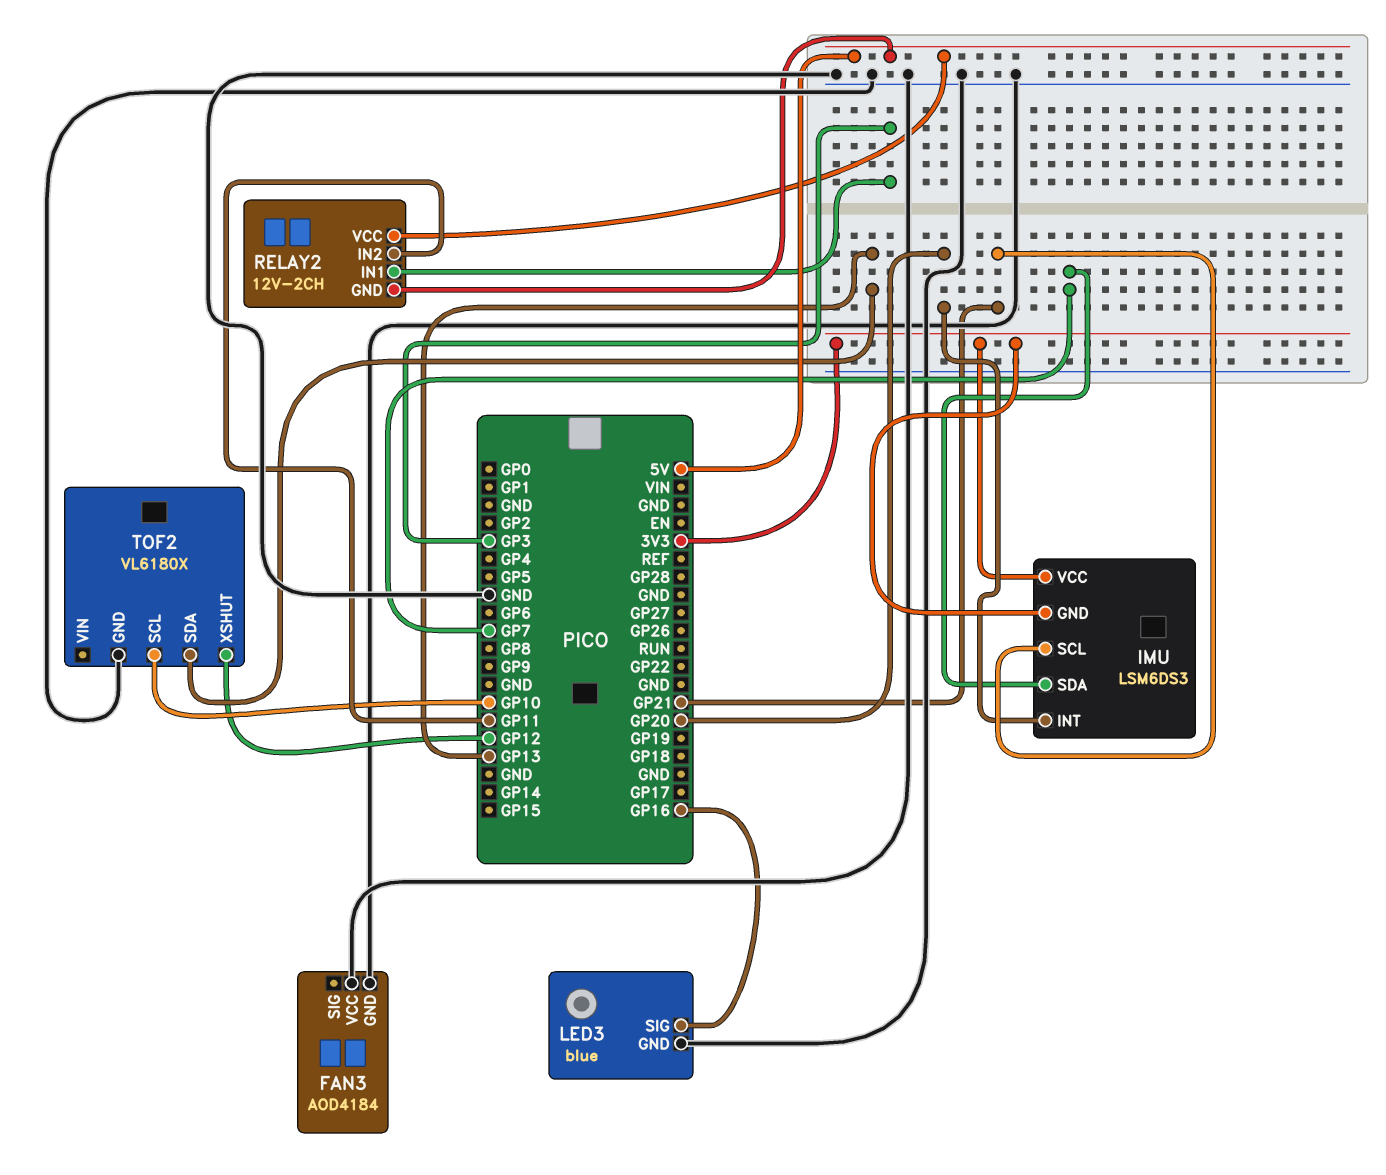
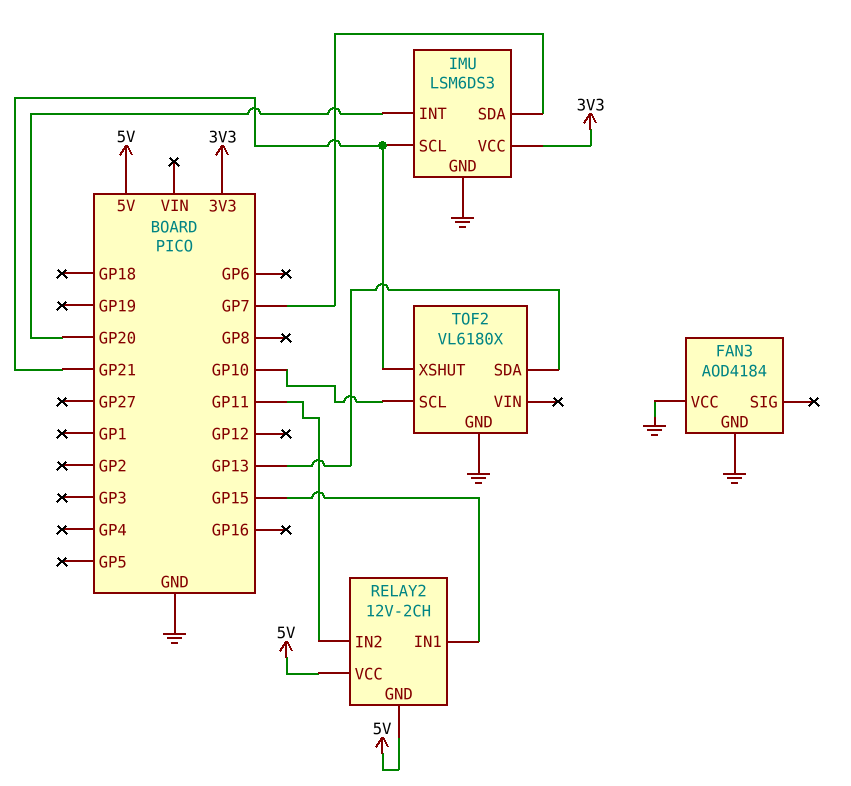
IMU pin GND: 3V3 -> GND
LED3: blue -> none
LED3 pin GND: GND -> none
LED3 pin SIG: GP16 -> none
RELAY2 pin IN1: GP3 -> GP15
TOF2 pin XSHUT: GP12 -> GP21

